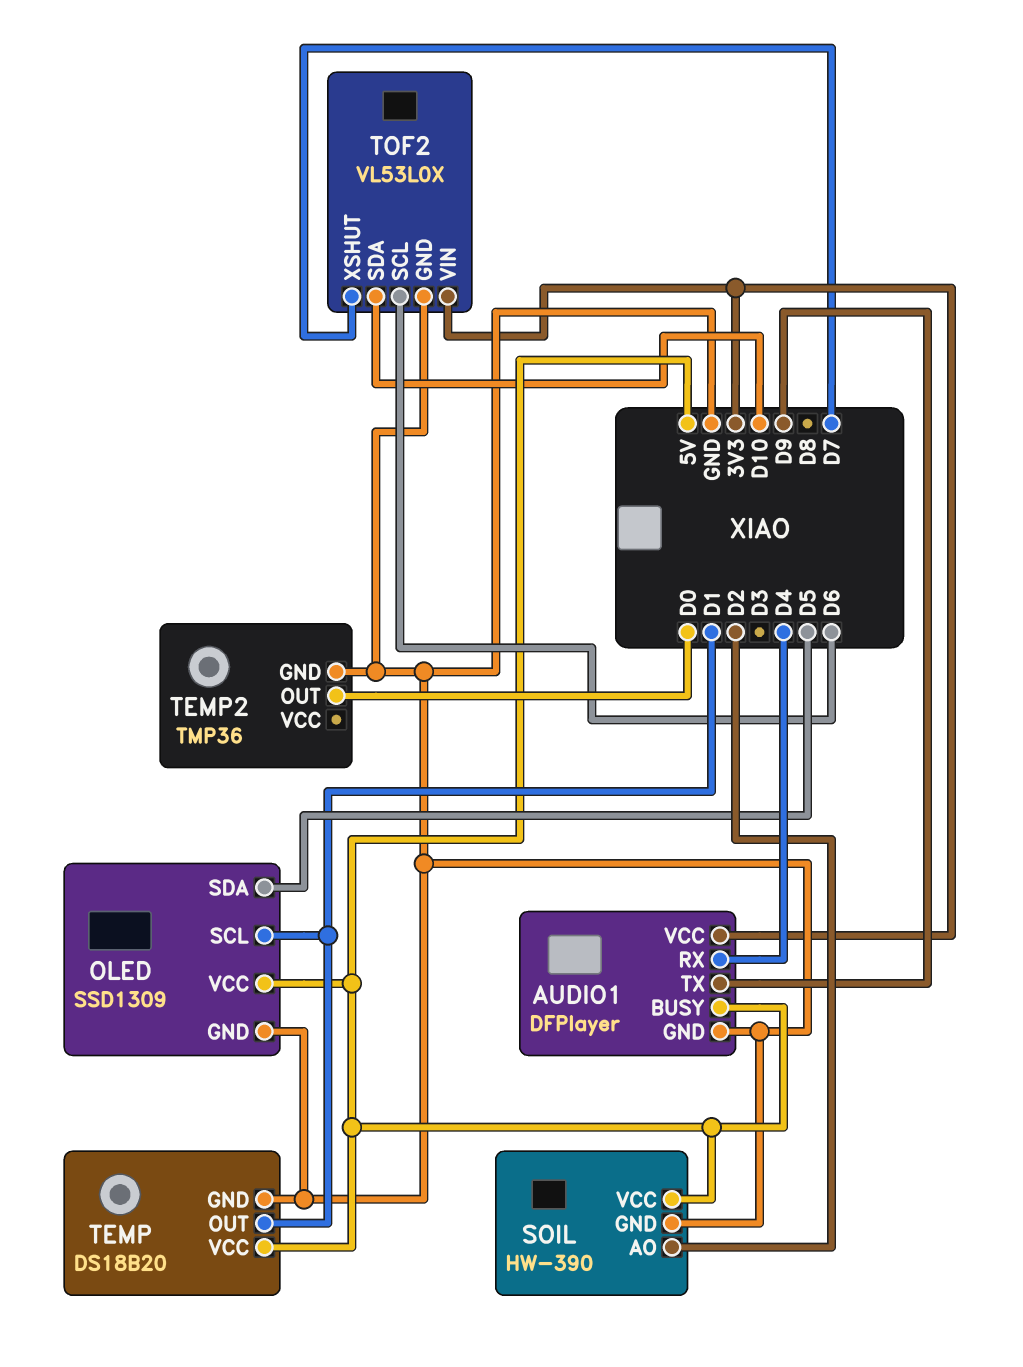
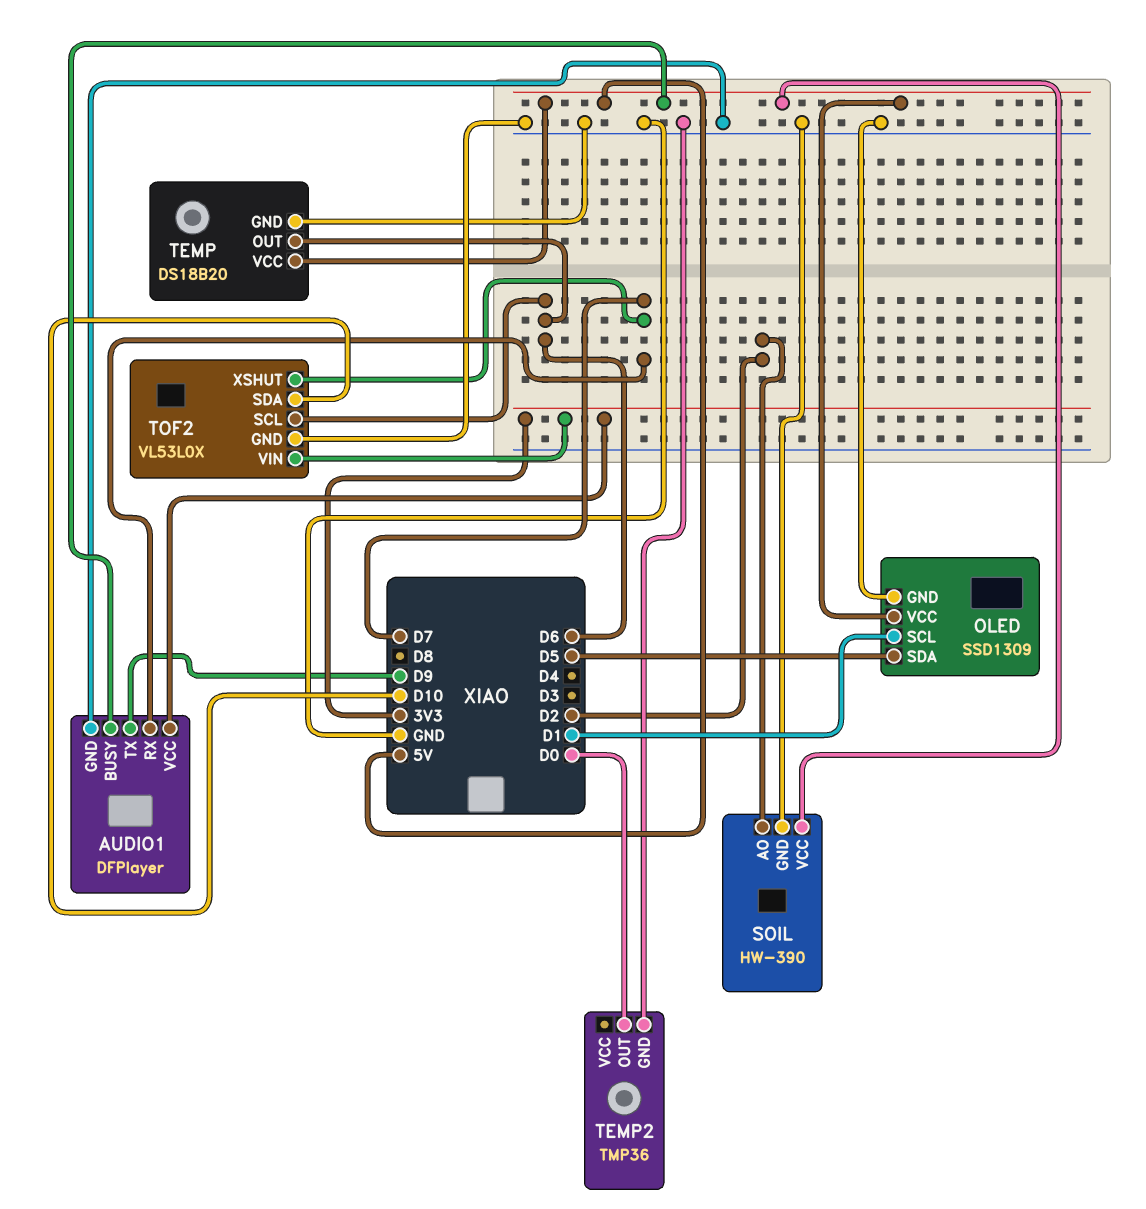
AUDIO1 pin RX: D4 -> D7
TEMP pin OUT: D1 -> D6

